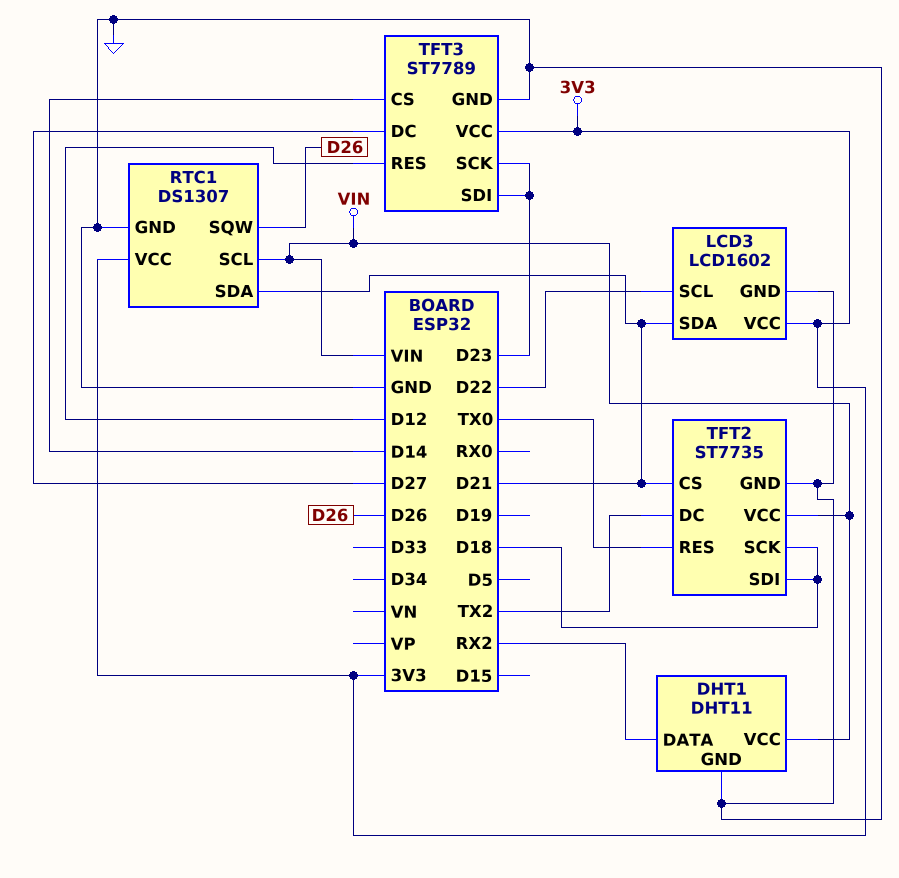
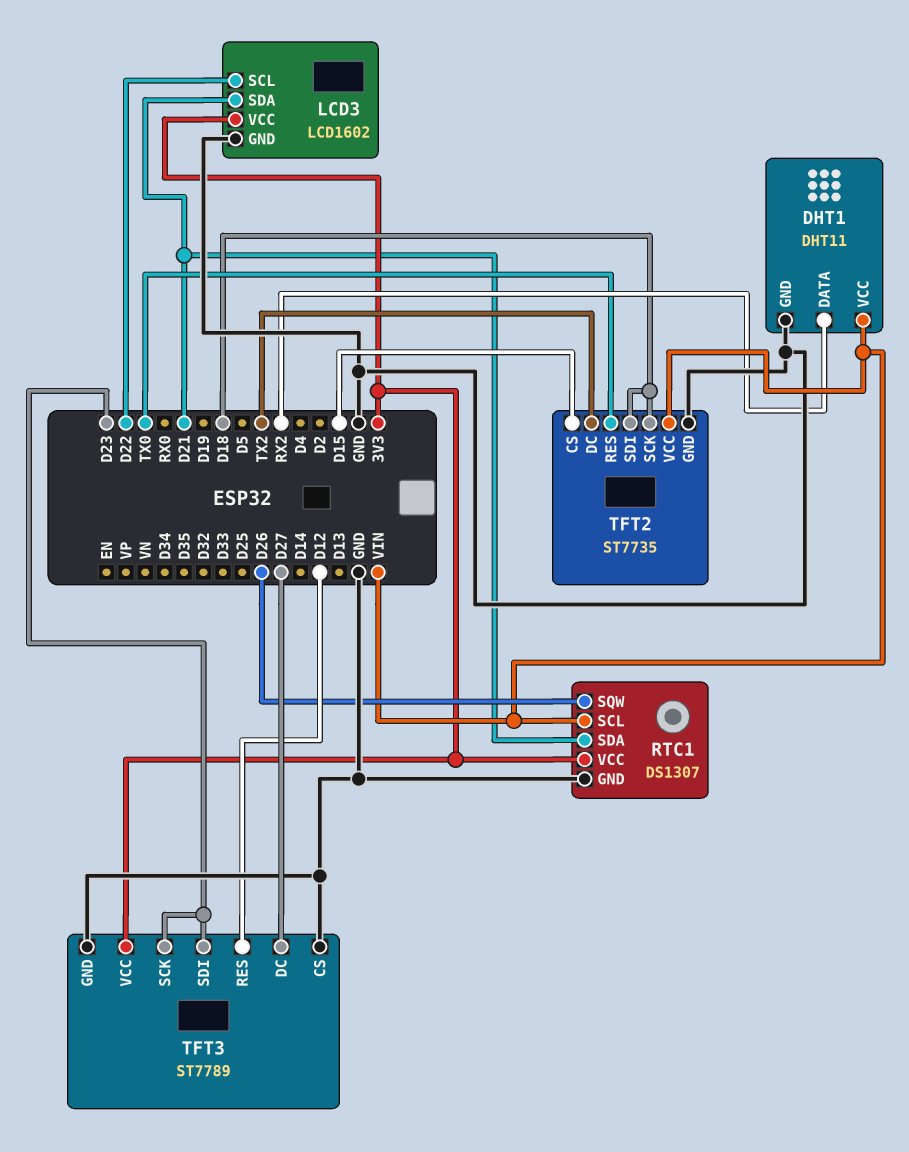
TFT2 pin CS: D21 -> D15
TFT3 pin CS: D14 -> GND

